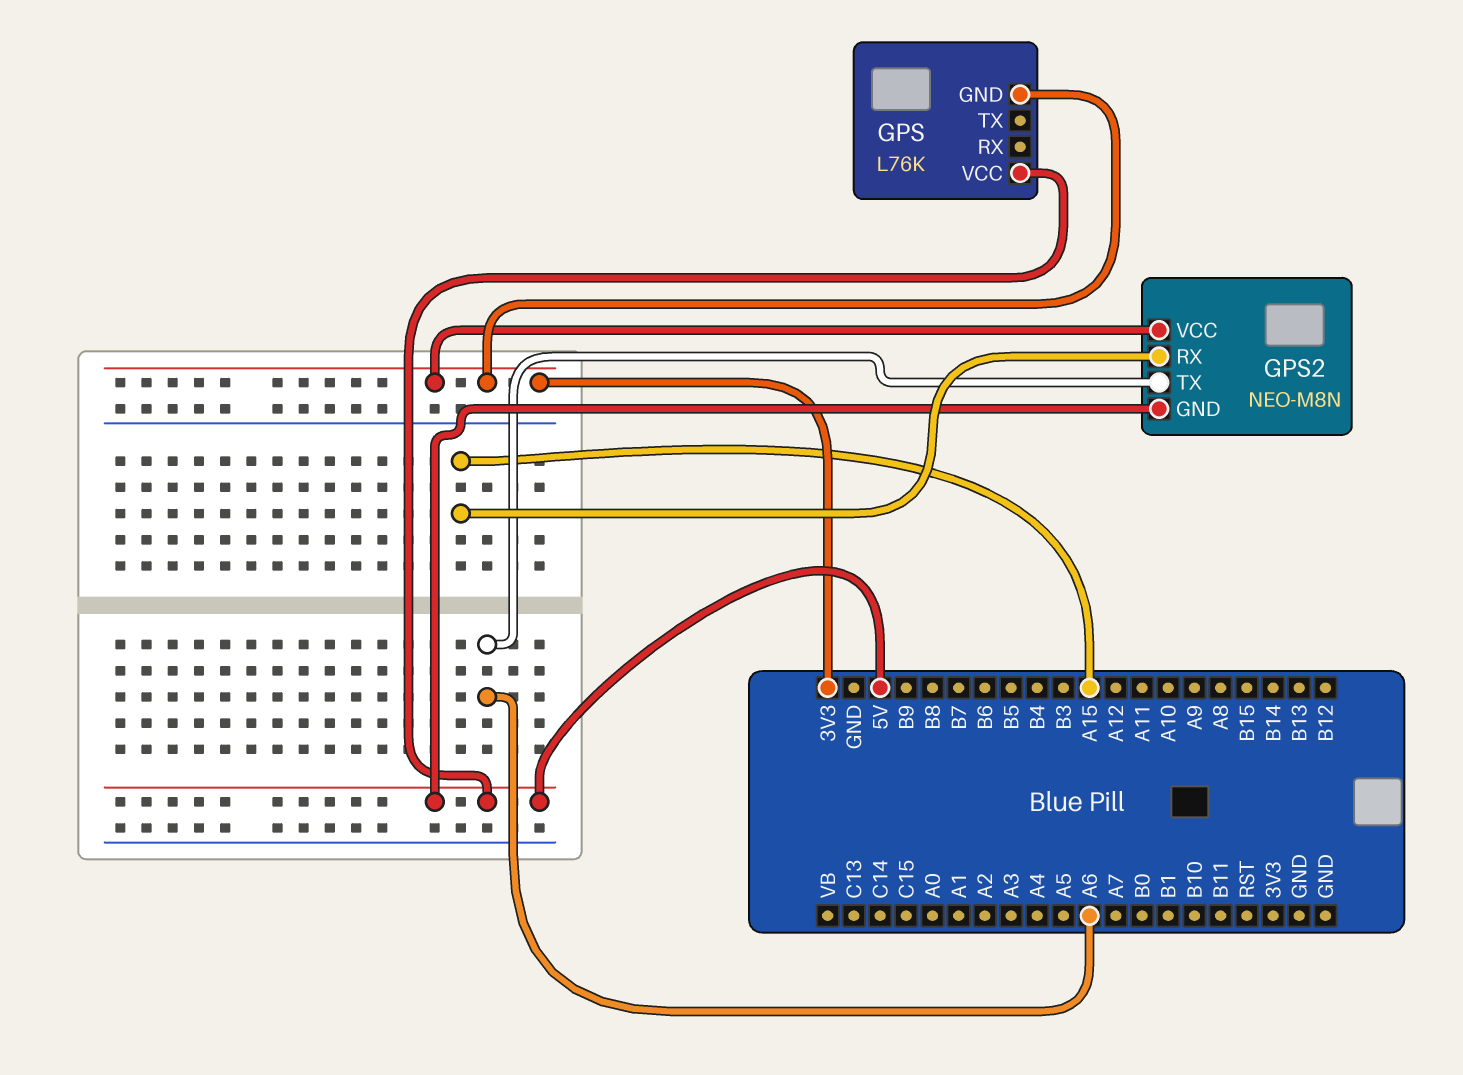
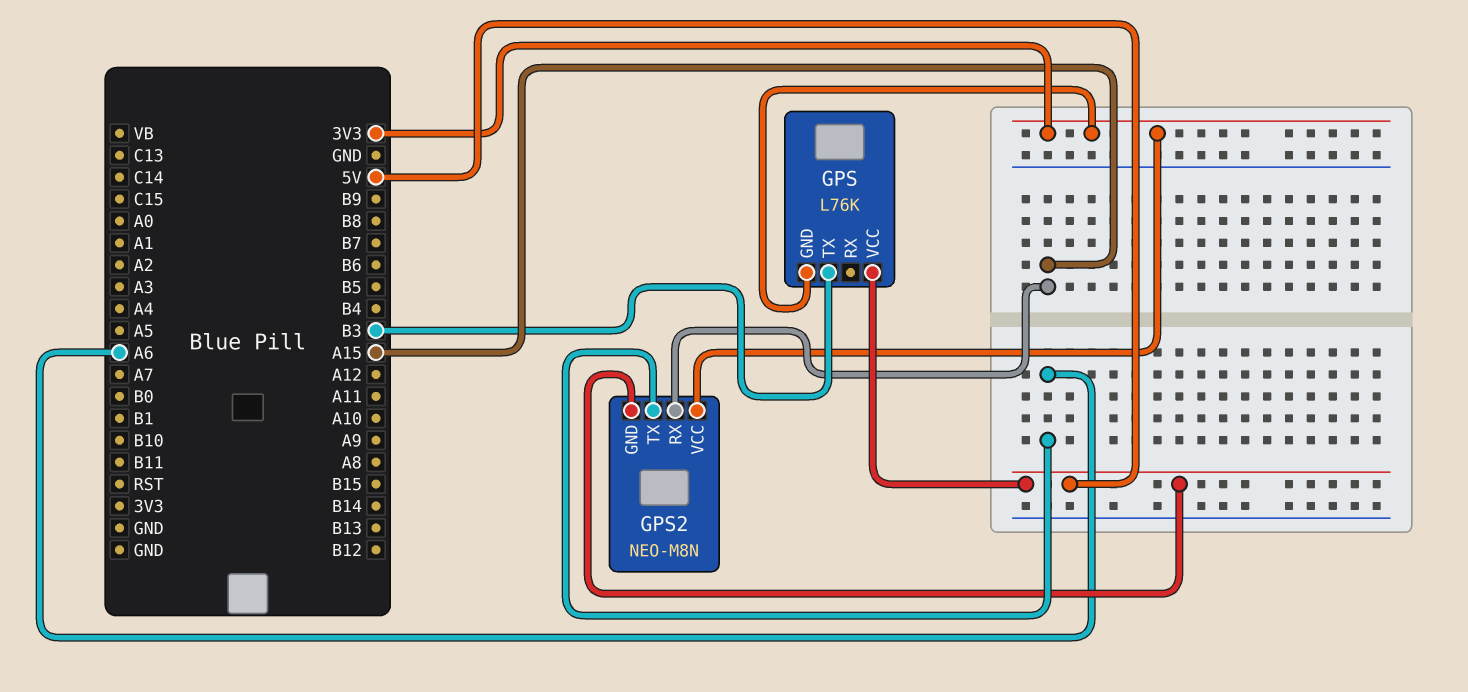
GPS pin TX: none -> B3

